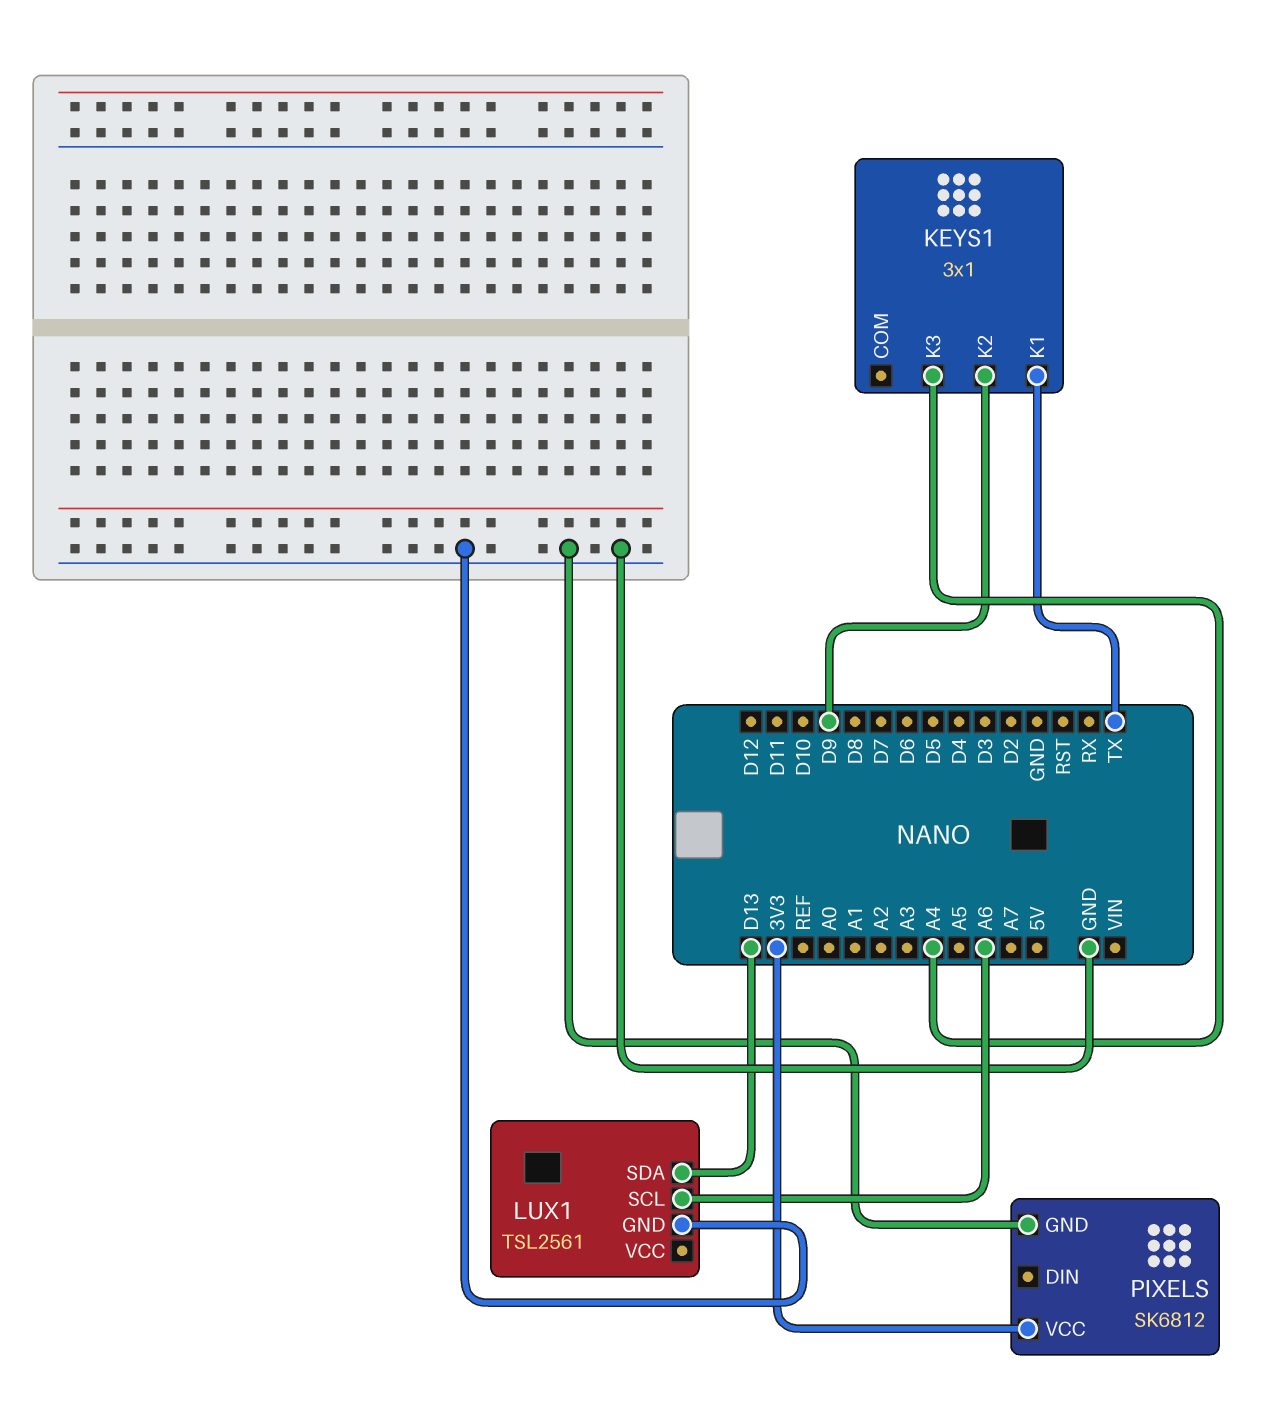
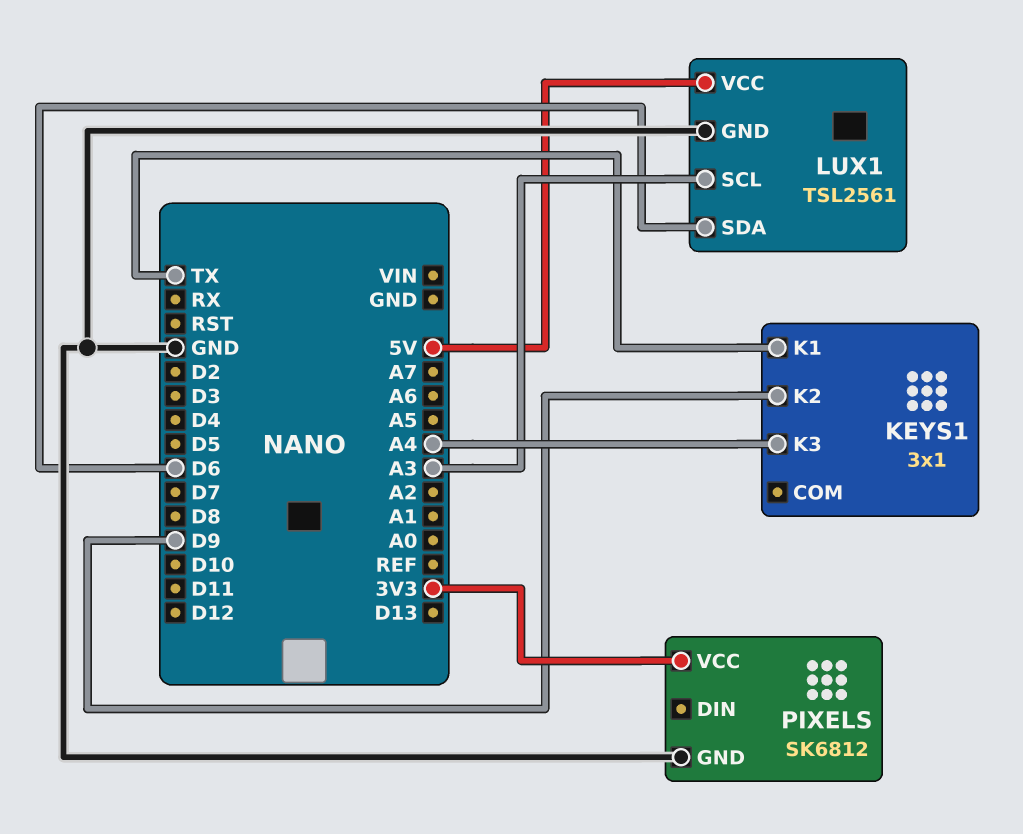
LUX1 pin SCL: A6 -> A3
LUX1 pin SDA: D13 -> D6
LUX1 pin VCC: none -> 5V

